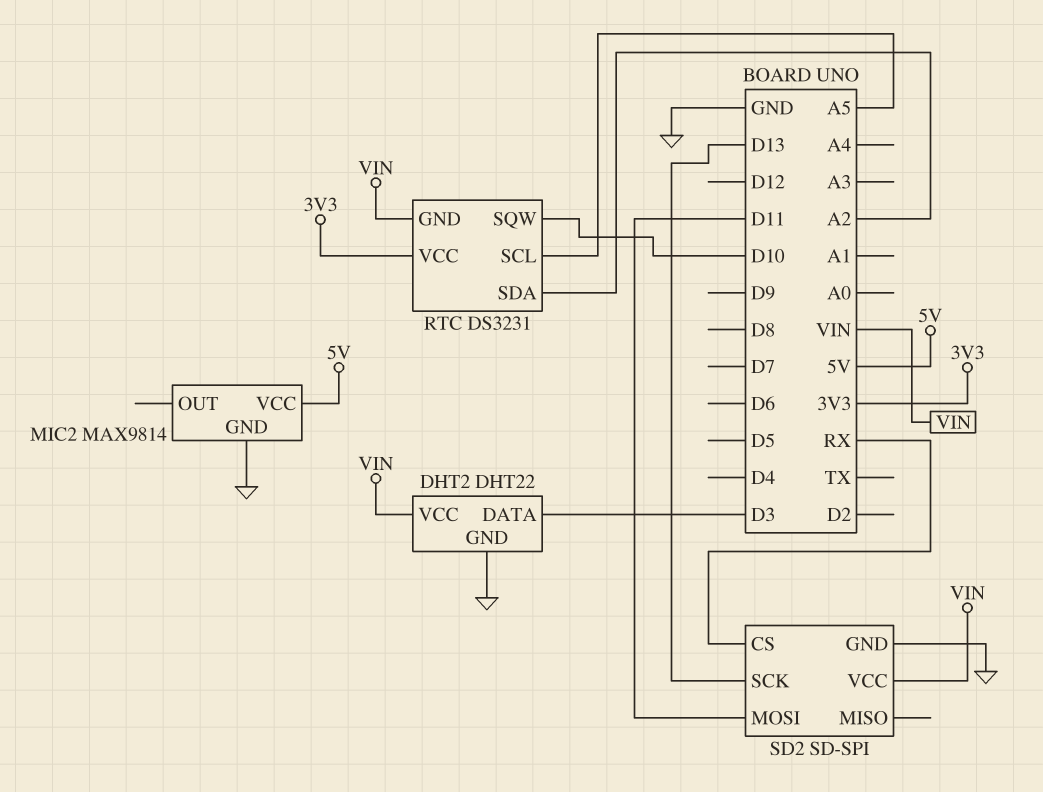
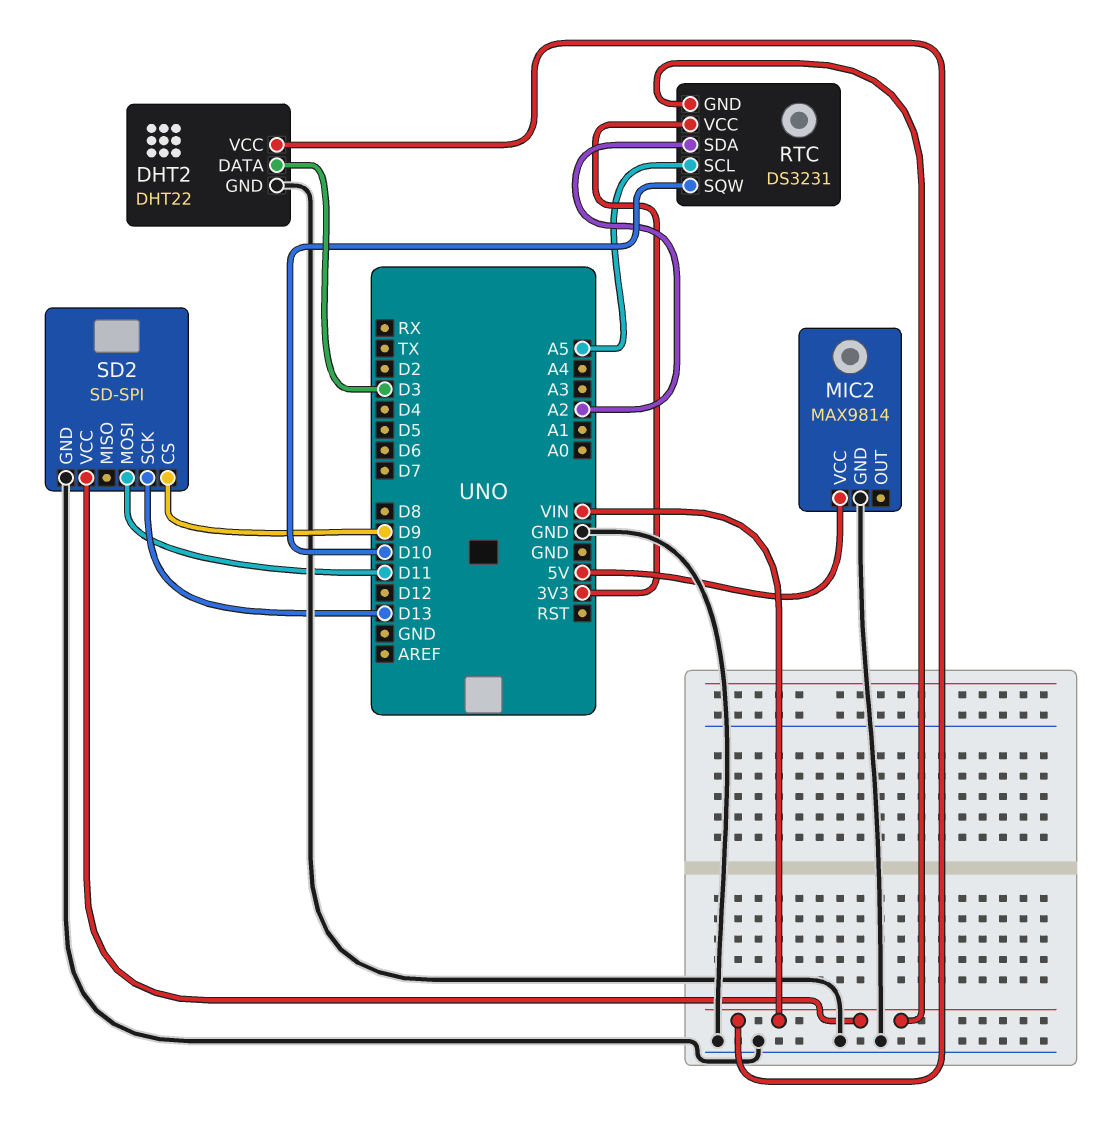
SD2 pin CS: RX -> D9

